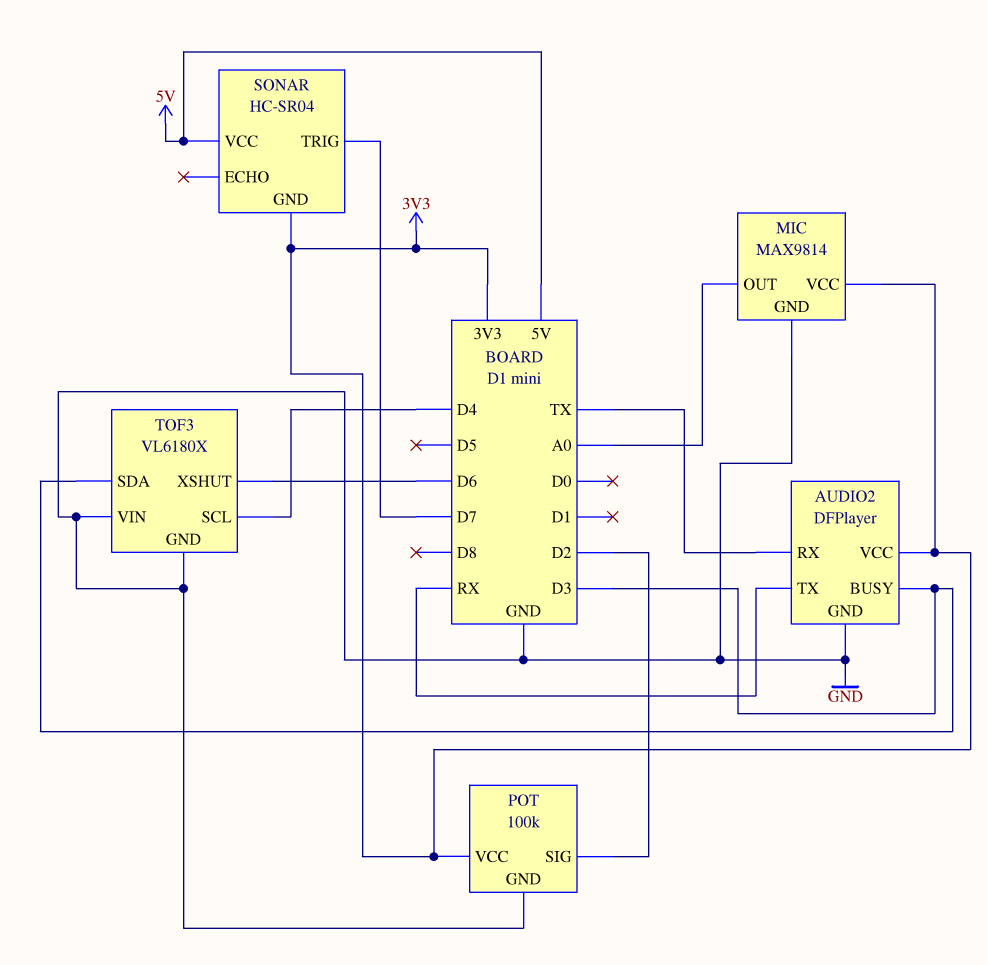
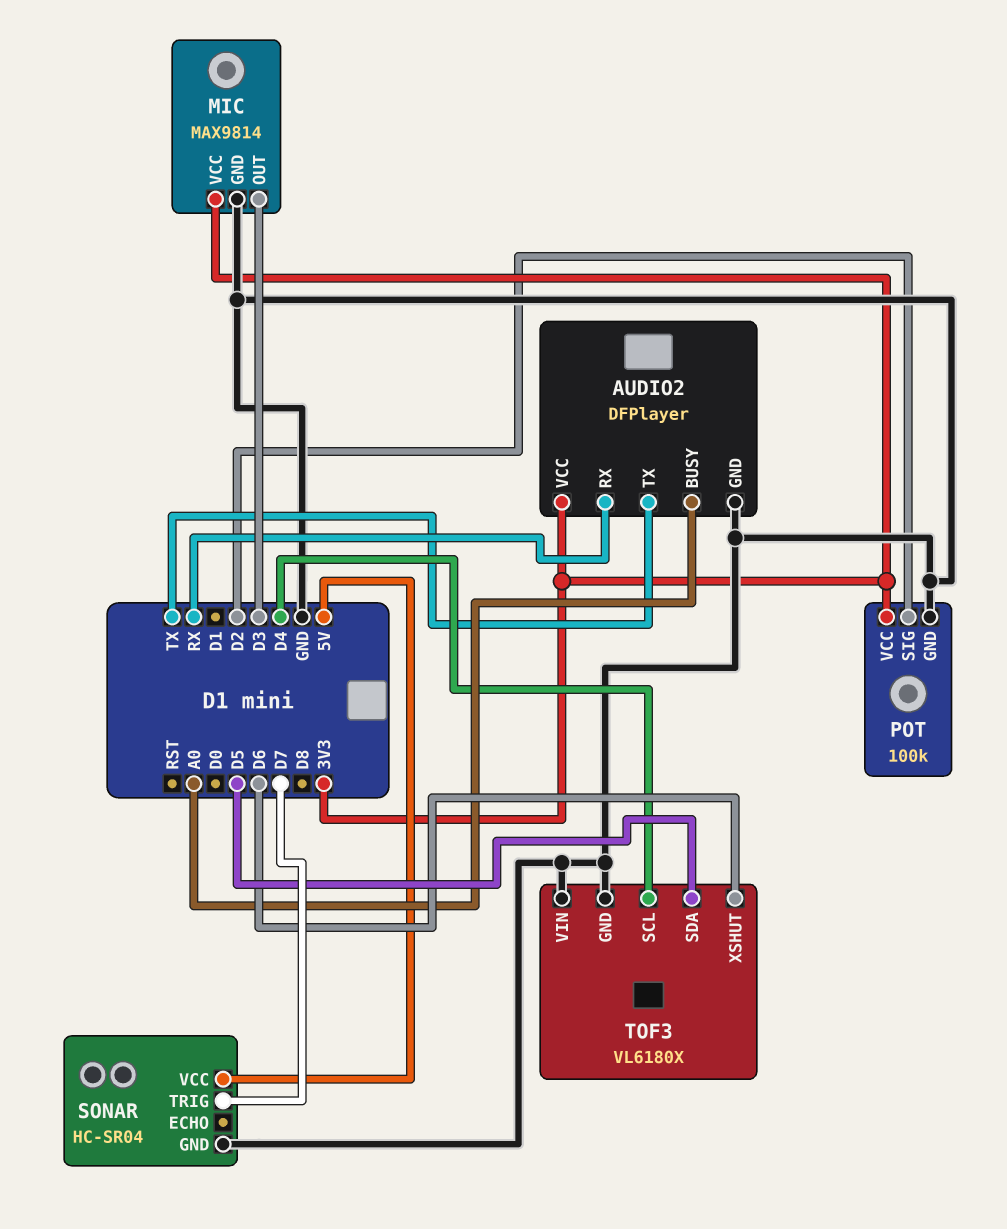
AUDIO2 pin BUSY: D3 -> A0
AUDIO2 pin RX: TX -> RX
AUDIO2 pin TX: RX -> TX
MIC pin OUT: A0 -> D3
SONAR pin GND: 3V3 -> GND
TOF3 pin SDA: D3 -> D5

